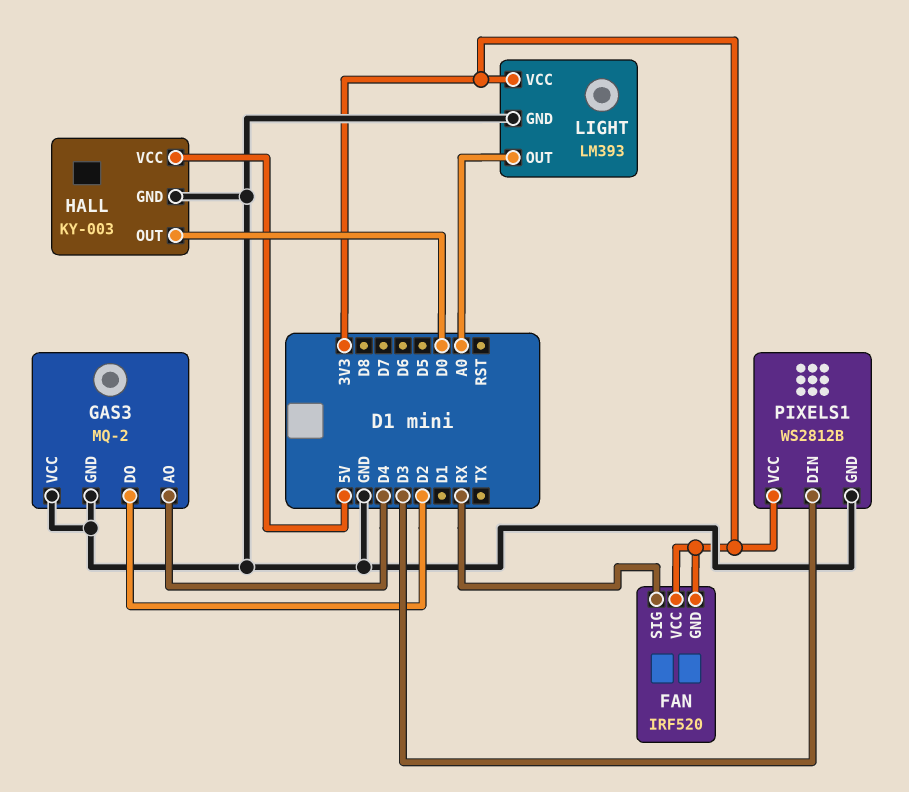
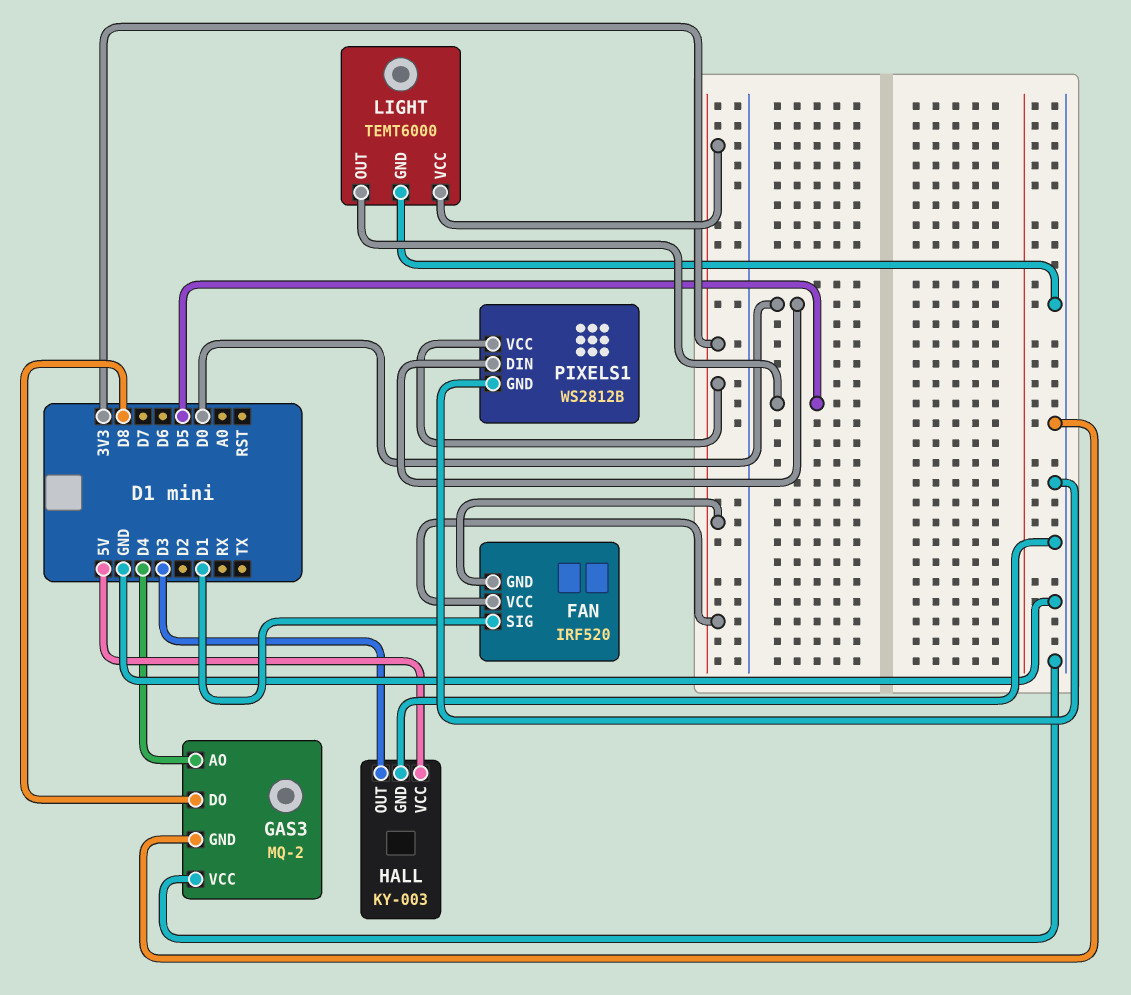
FAN pin SIG: RX -> D1
GAS3 pin DO: D2 -> D8
HALL pin OUT: D0 -> D3
LIGHT: LM393 -> TEMT6000
LIGHT pin OUT: A0 -> D5
PIXELS1 pin DIN: D3 -> D0

